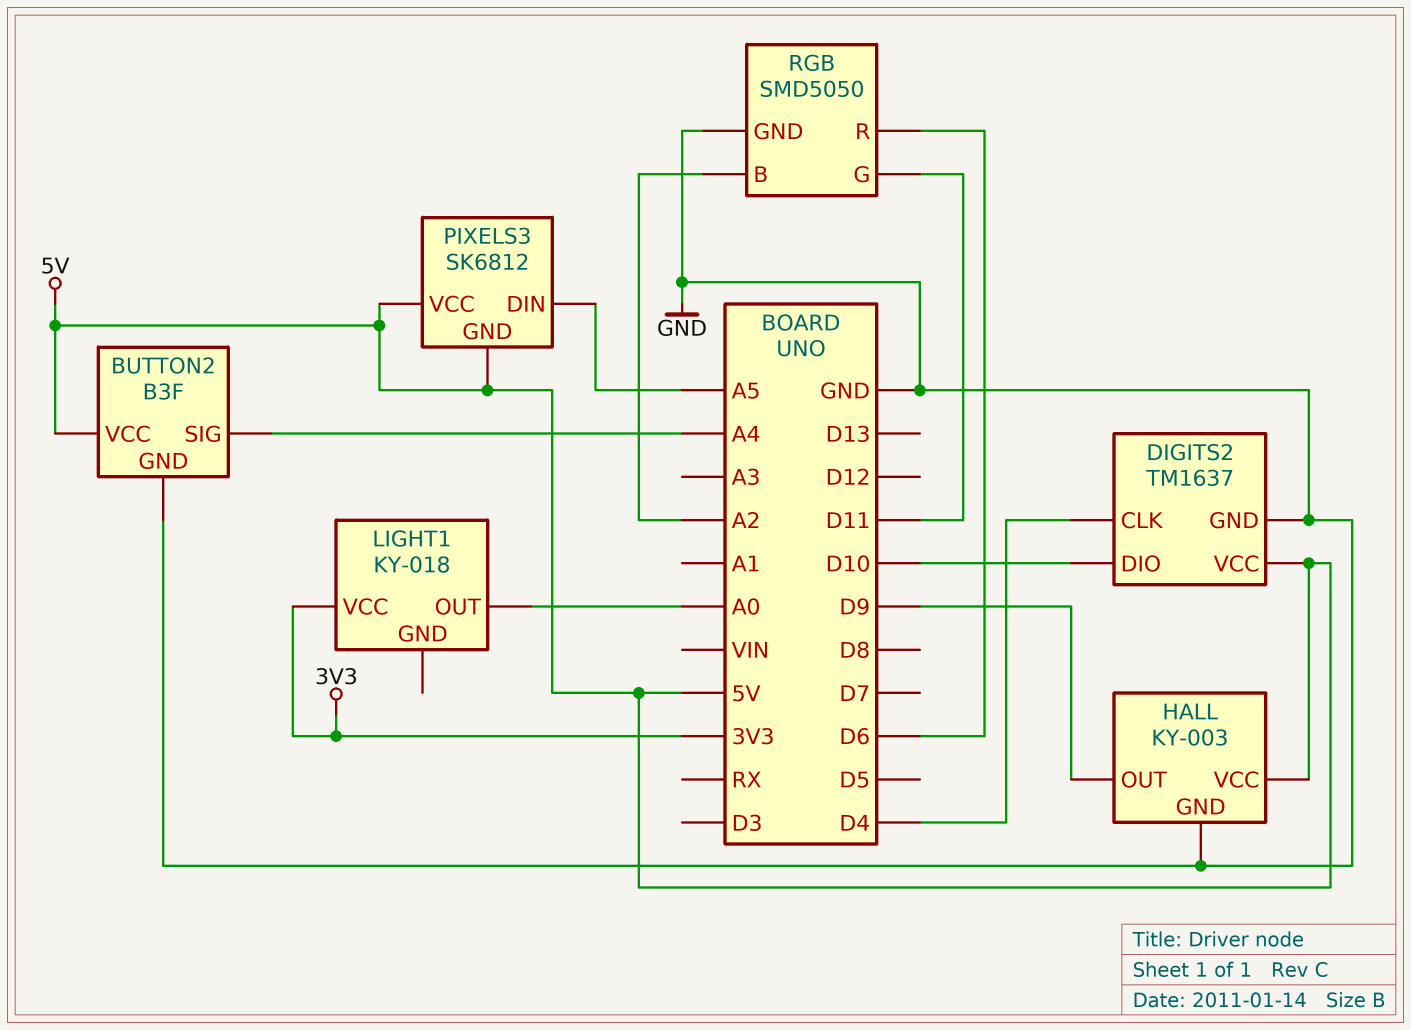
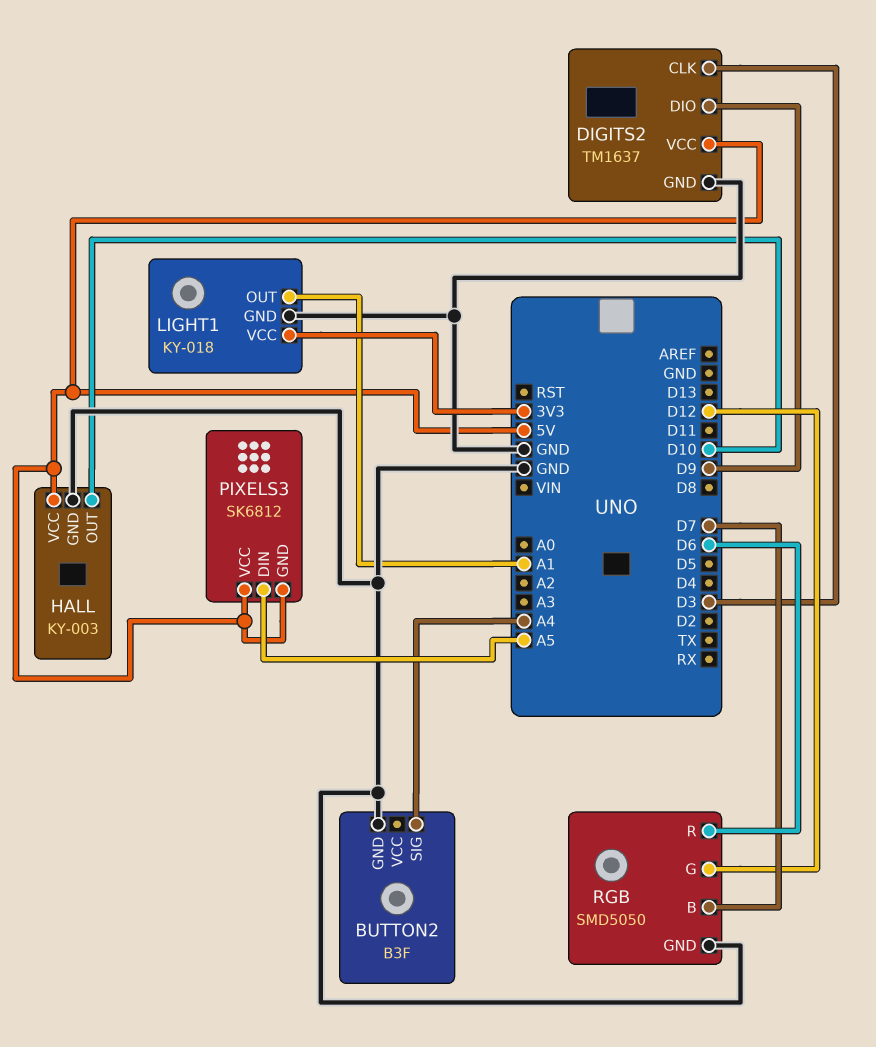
BUTTON2 pin VCC: 5V -> none
DIGITS2 pin CLK: D4 -> D3
DIGITS2 pin DIO: D10 -> D9
HALL pin OUT: D9 -> D10
LIGHT1 pin GND: none -> GND
LIGHT1 pin OUT: A0 -> A1
RGB pin B: A2 -> D7
RGB pin G: D11 -> D12

